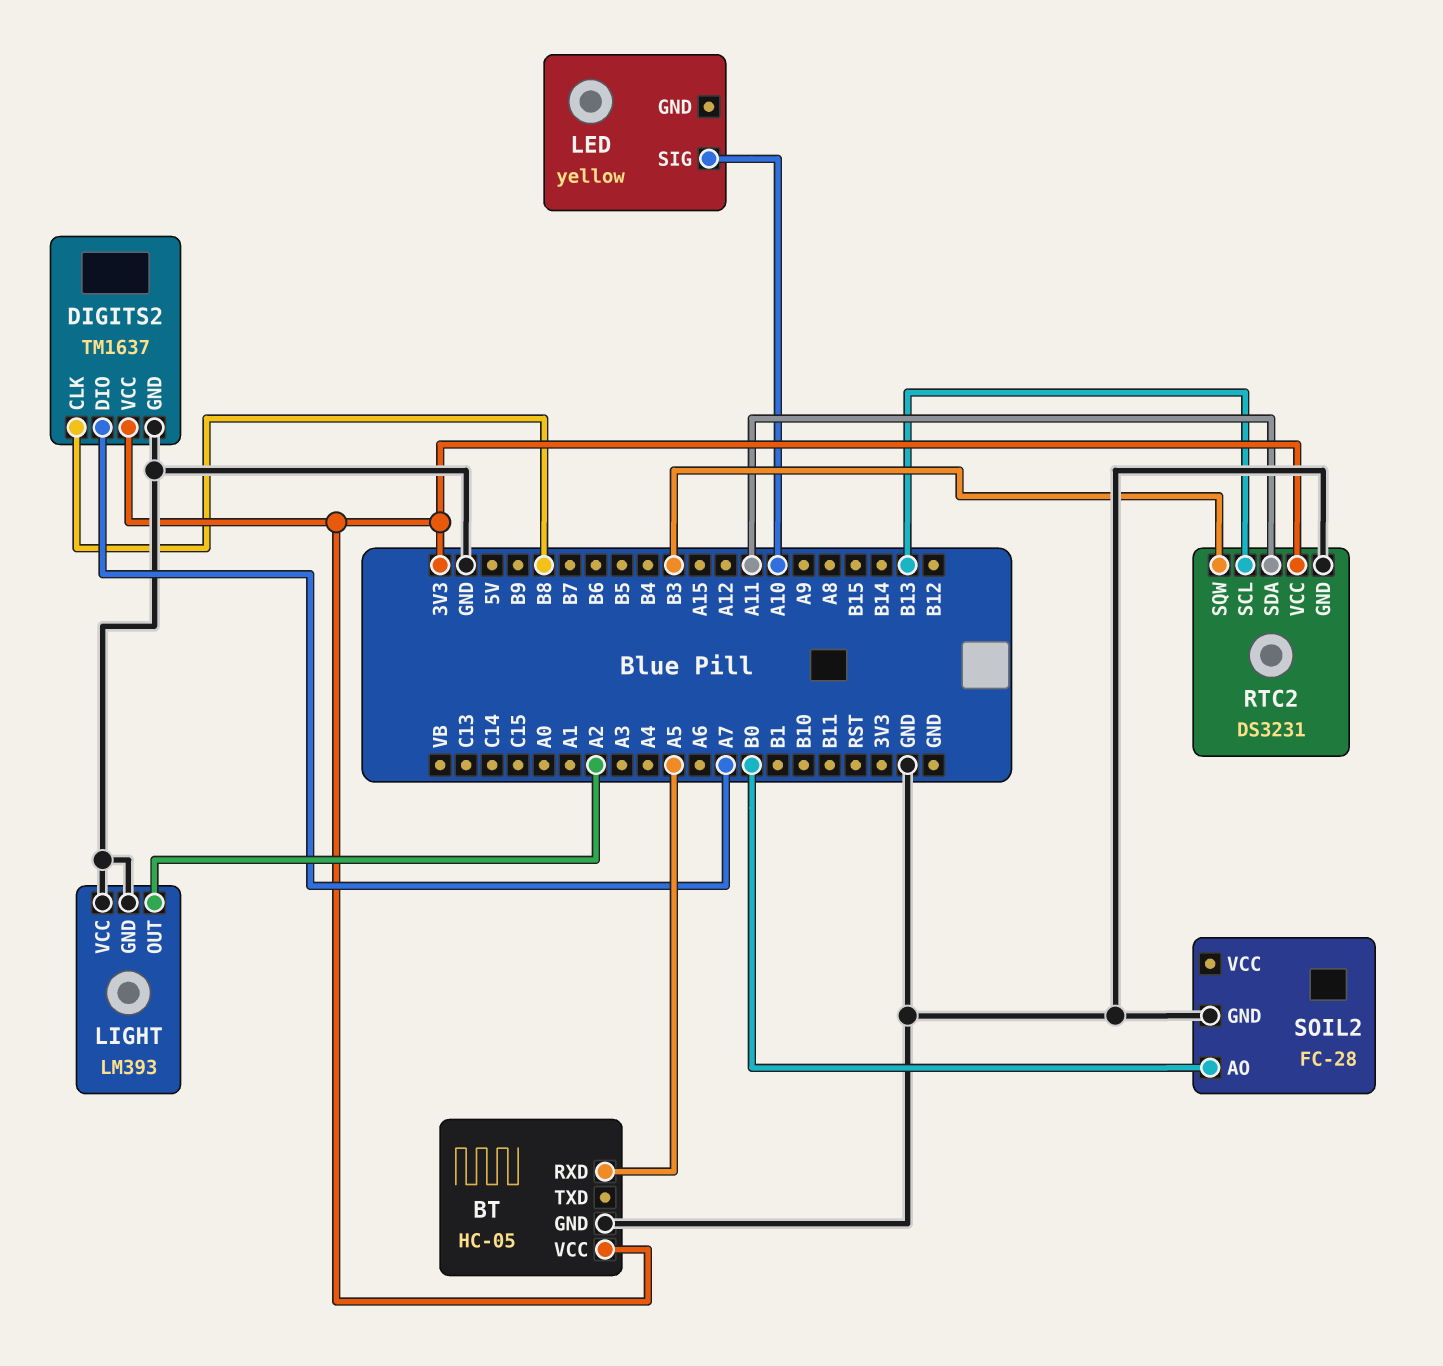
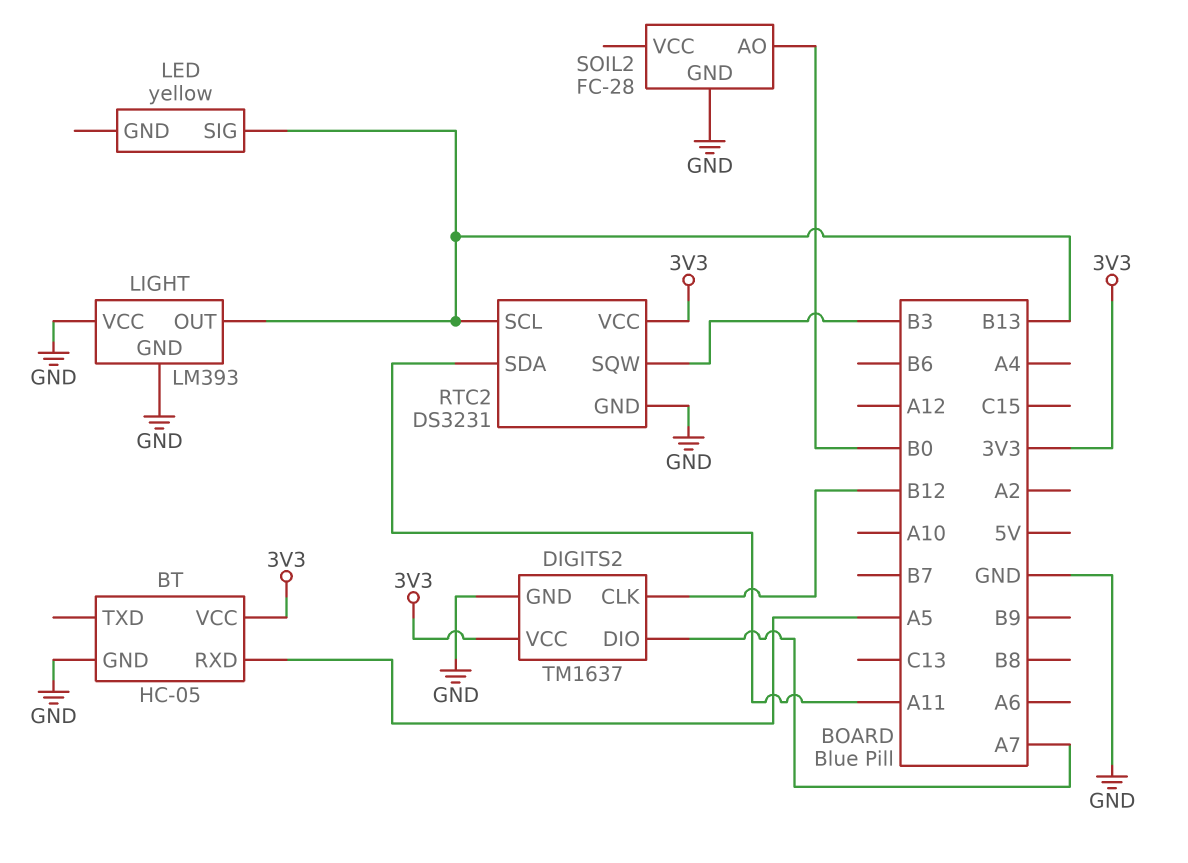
DIGITS2 pin CLK: B8 -> B12
LED pin SIG: A10 -> B13
LIGHT pin OUT: A2 -> B13

